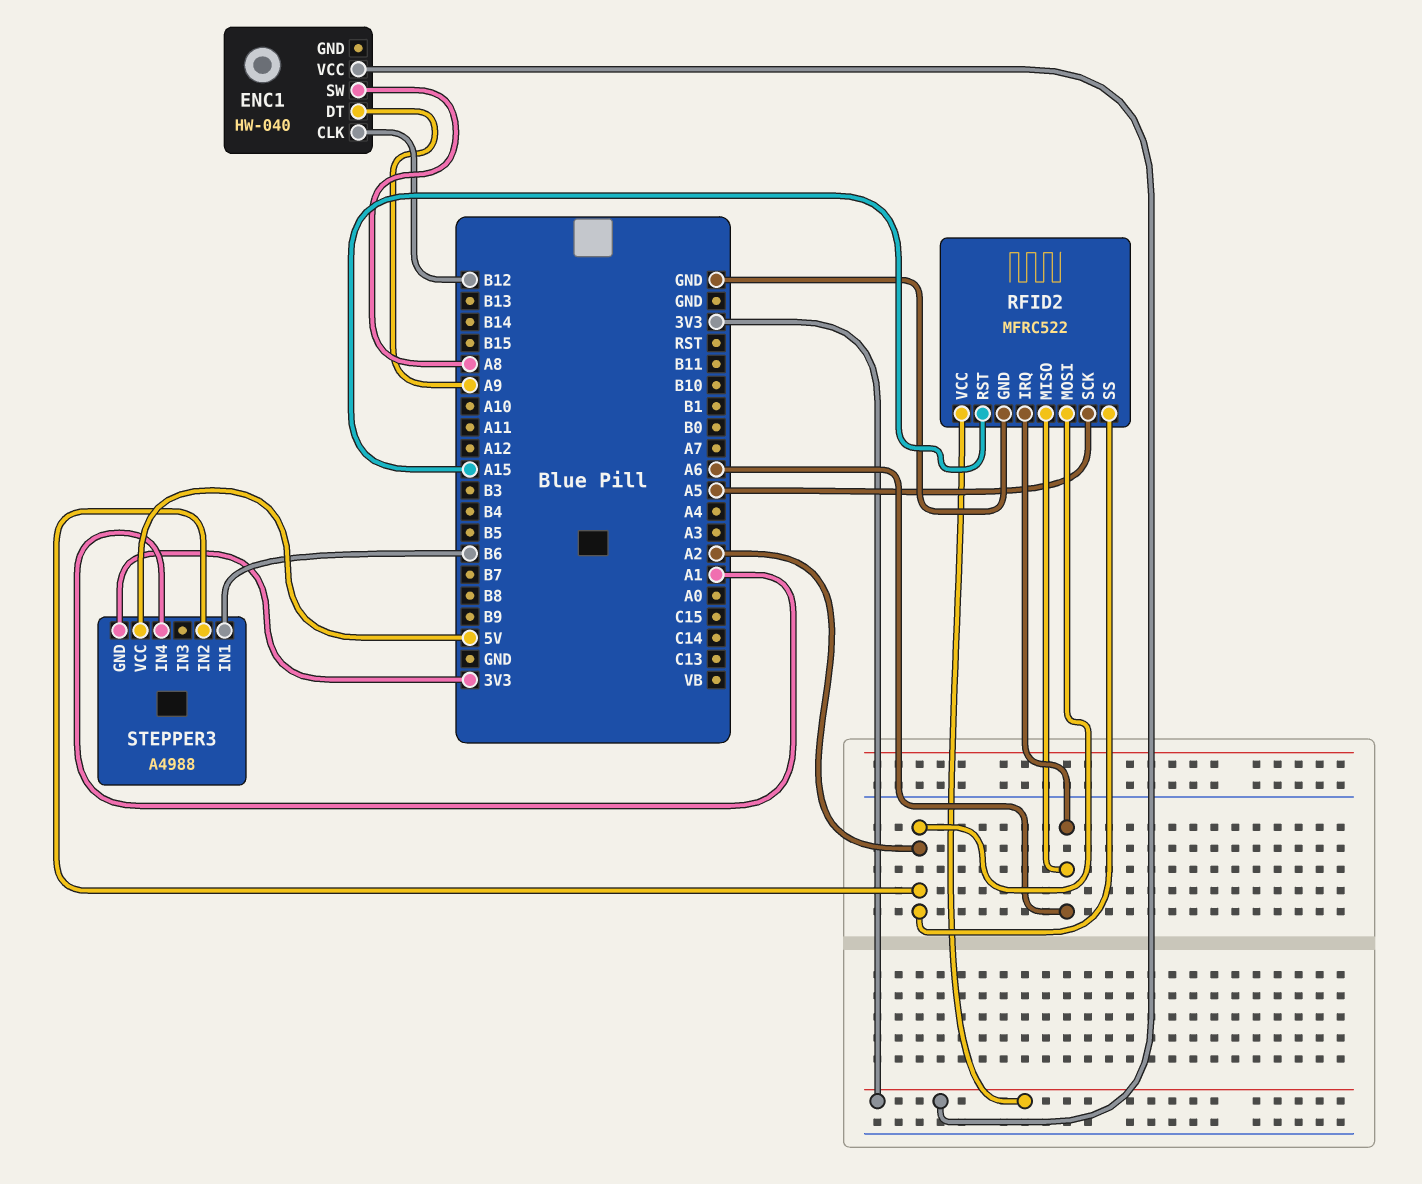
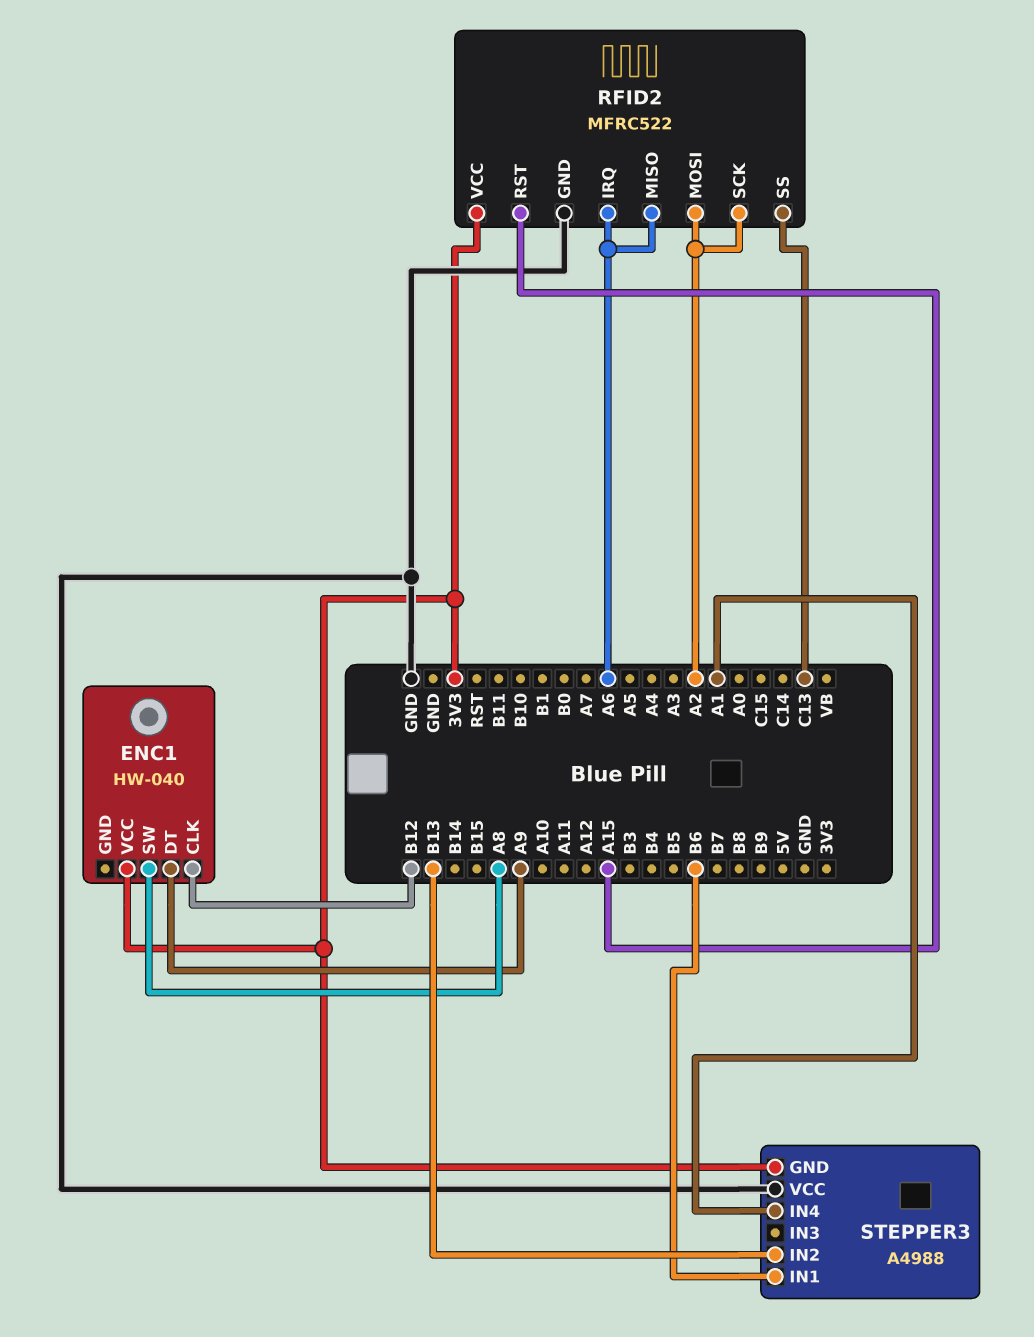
RFID2 pin SCK: A5 -> A2
RFID2 pin SS: A2 -> C13
STEPPER3 pin IN2: A2 -> B13
STEPPER3 pin VCC: 5V -> GND

